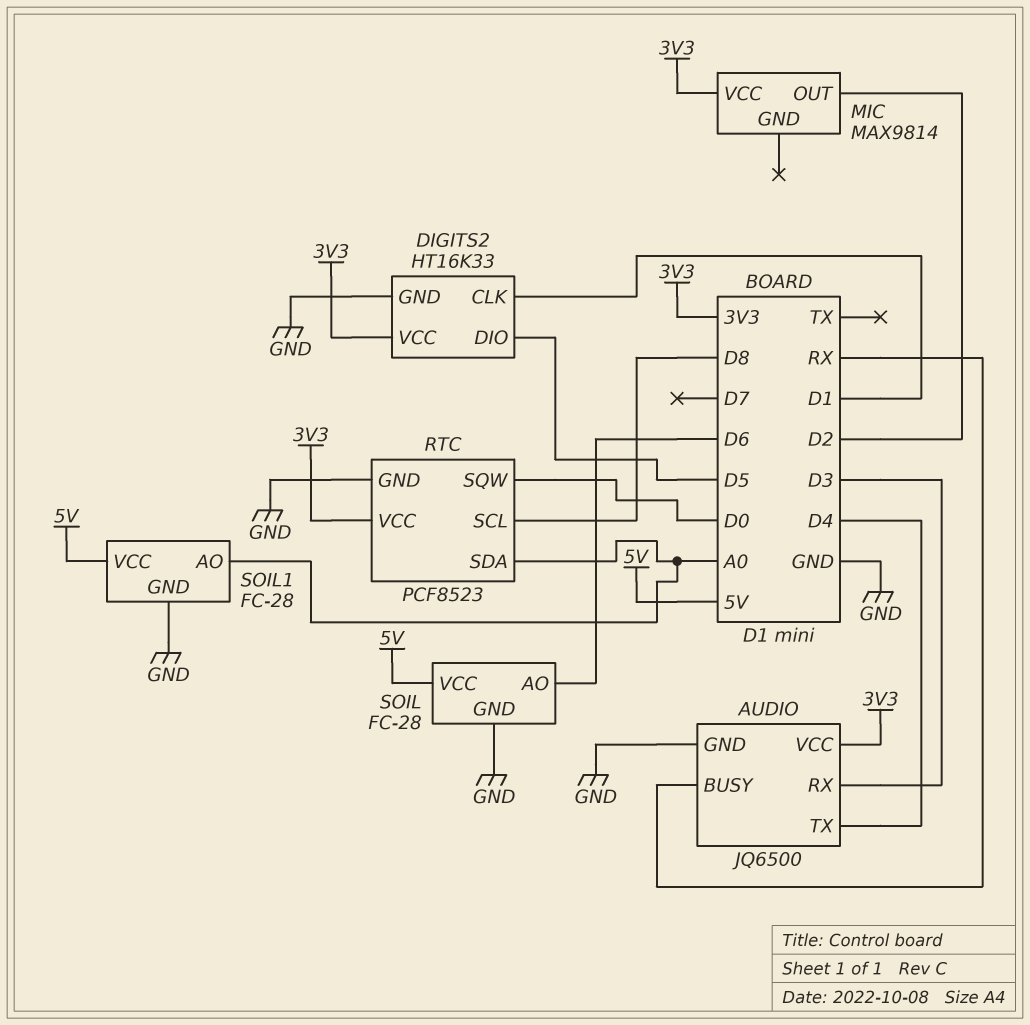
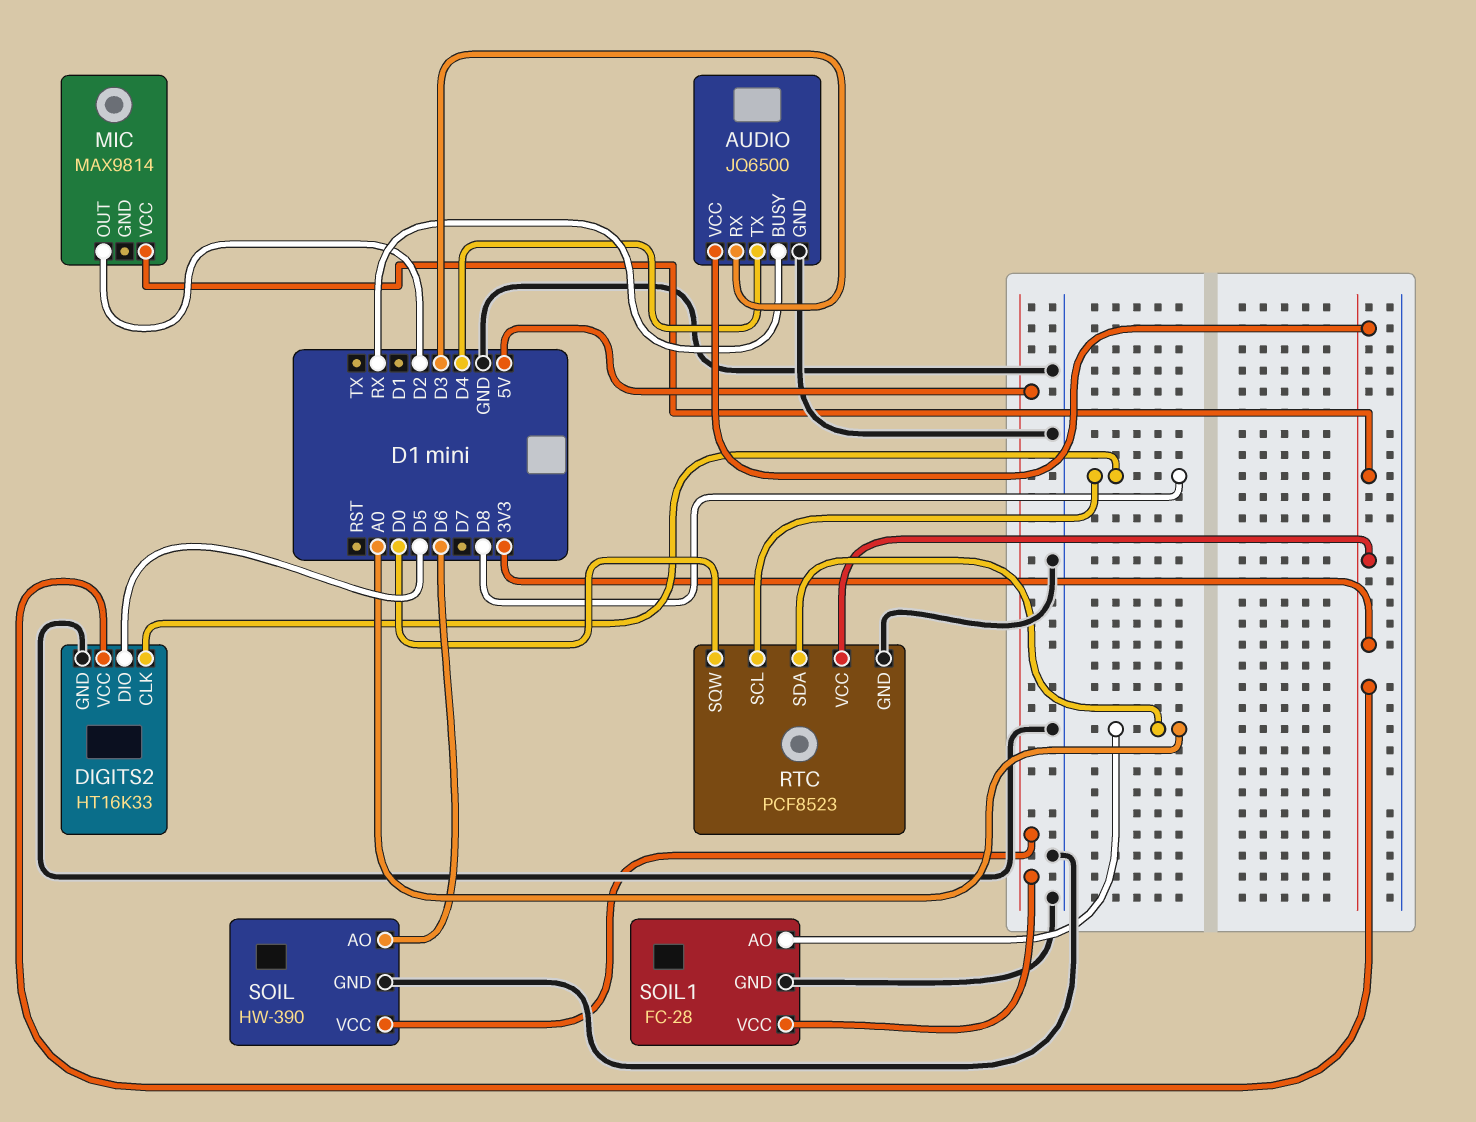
DIGITS2 pin CLK: D1 -> D8
SOIL: FC-28 -> HW-390

